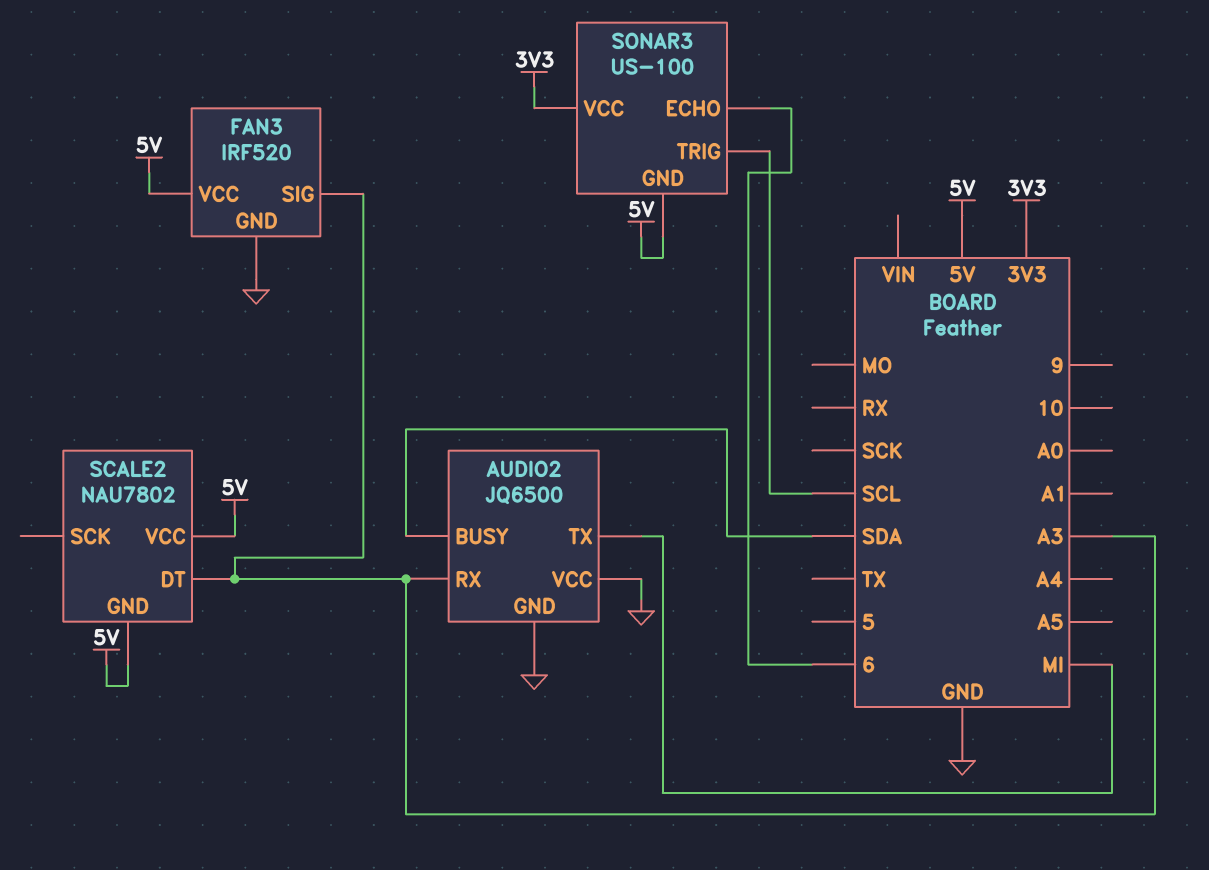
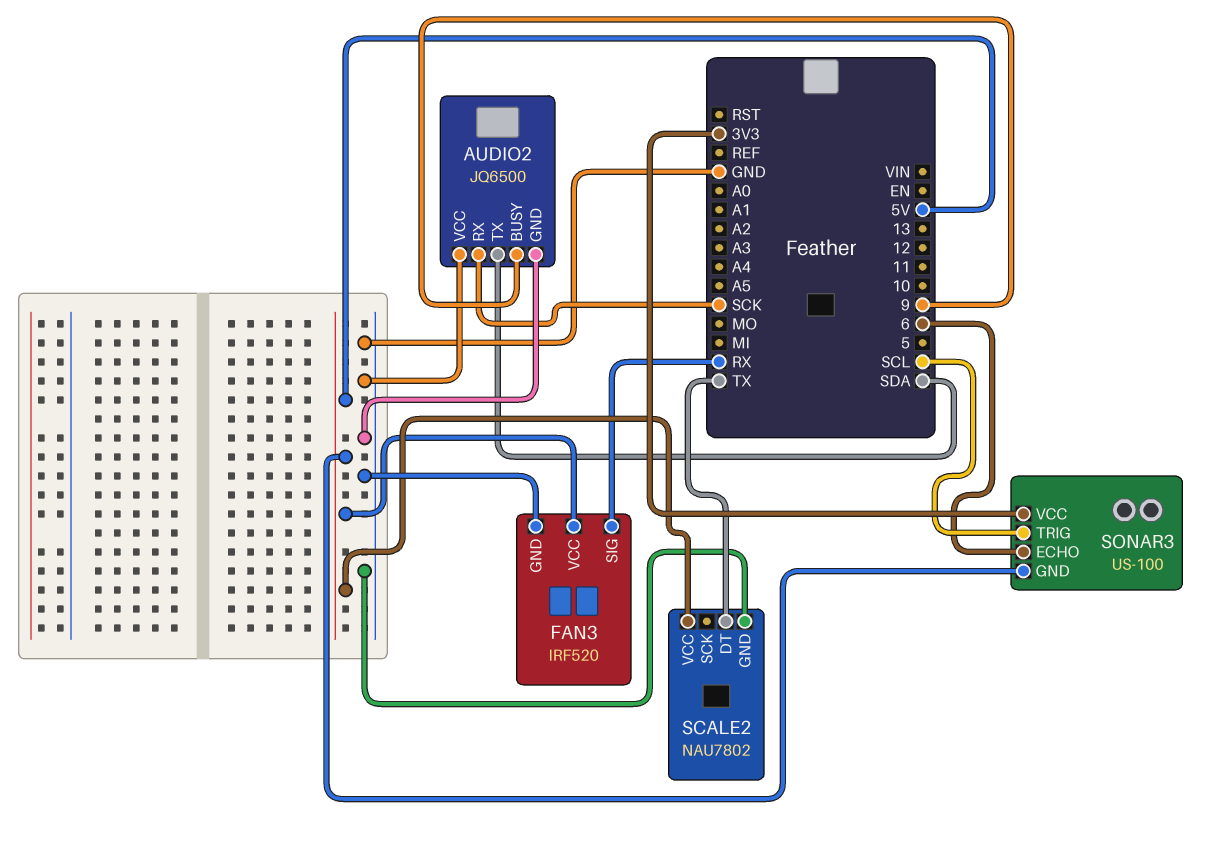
AUDIO2 pin BUSY: SDA -> 9
AUDIO2 pin RX: A3 -> SCK
AUDIO2 pin TX: MI -> SDA
FAN3 pin SIG: A3 -> RX
SCALE2 pin DT: A3 -> TX
SCALE2 pin GND: 5V -> GND

